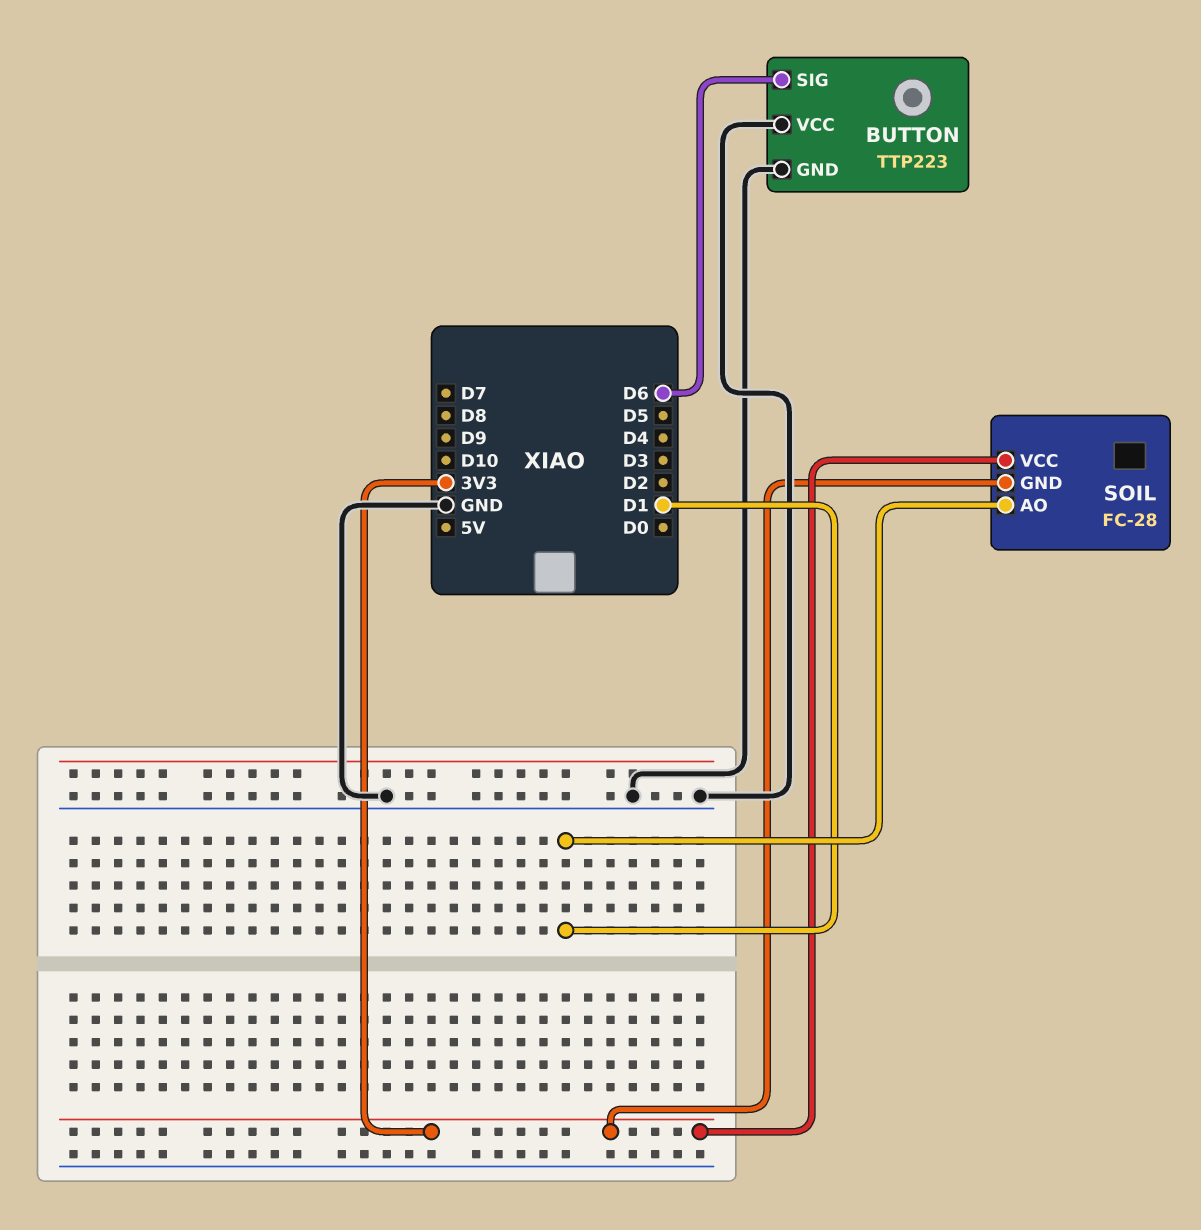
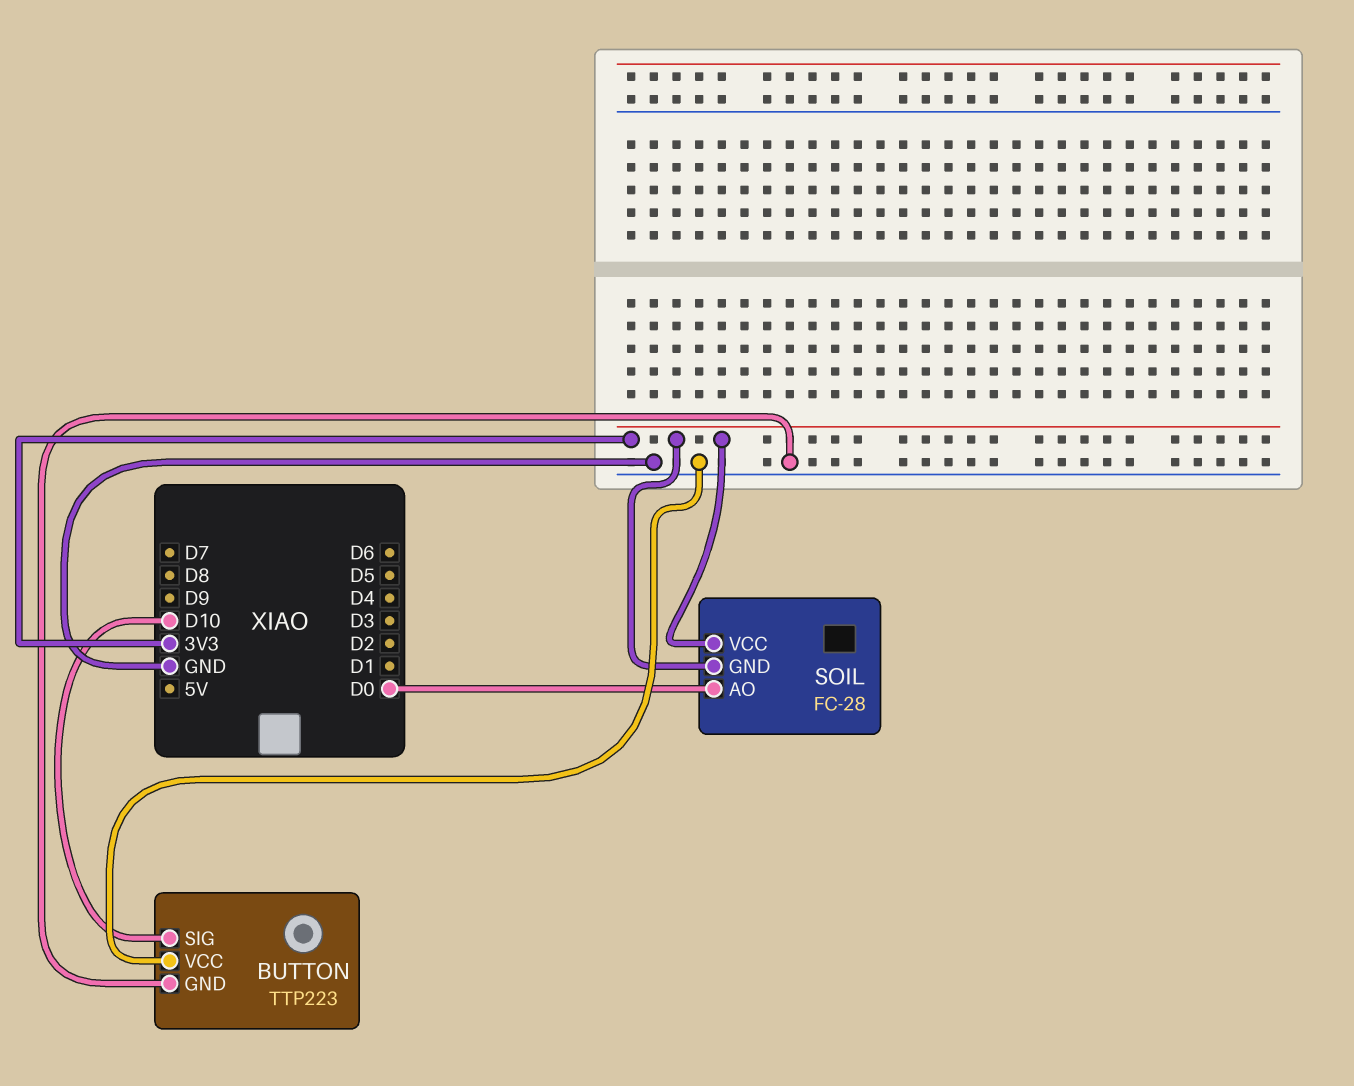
BUTTON pin SIG: D6 -> D10
SOIL pin AO: D1 -> D0

